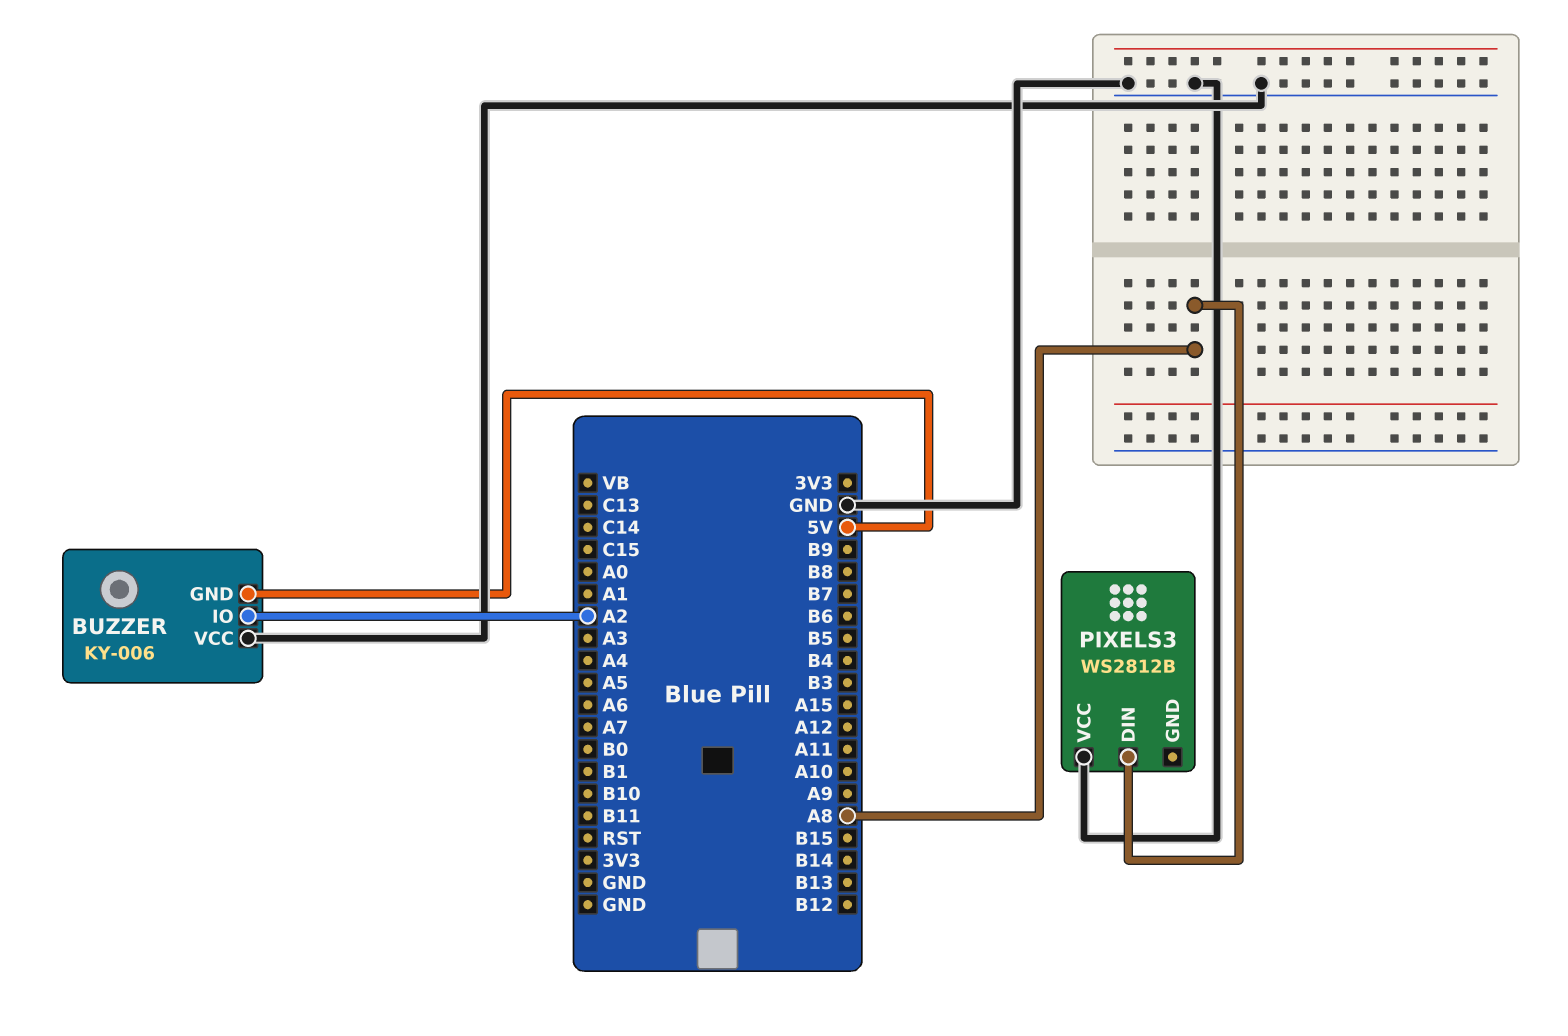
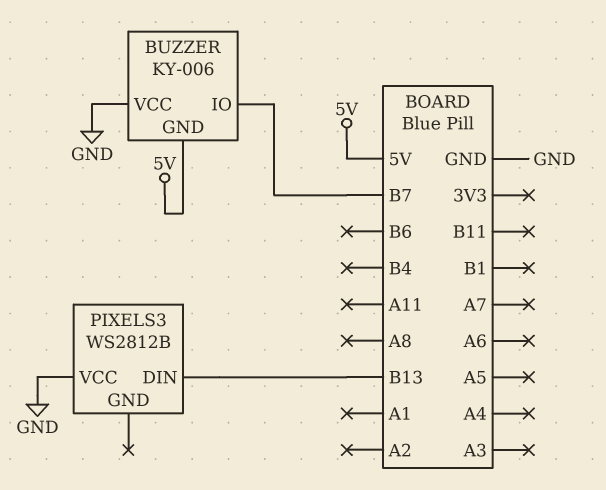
BUZZER pin IO: A2 -> B7
PIXELS3 pin DIN: A8 -> B13

